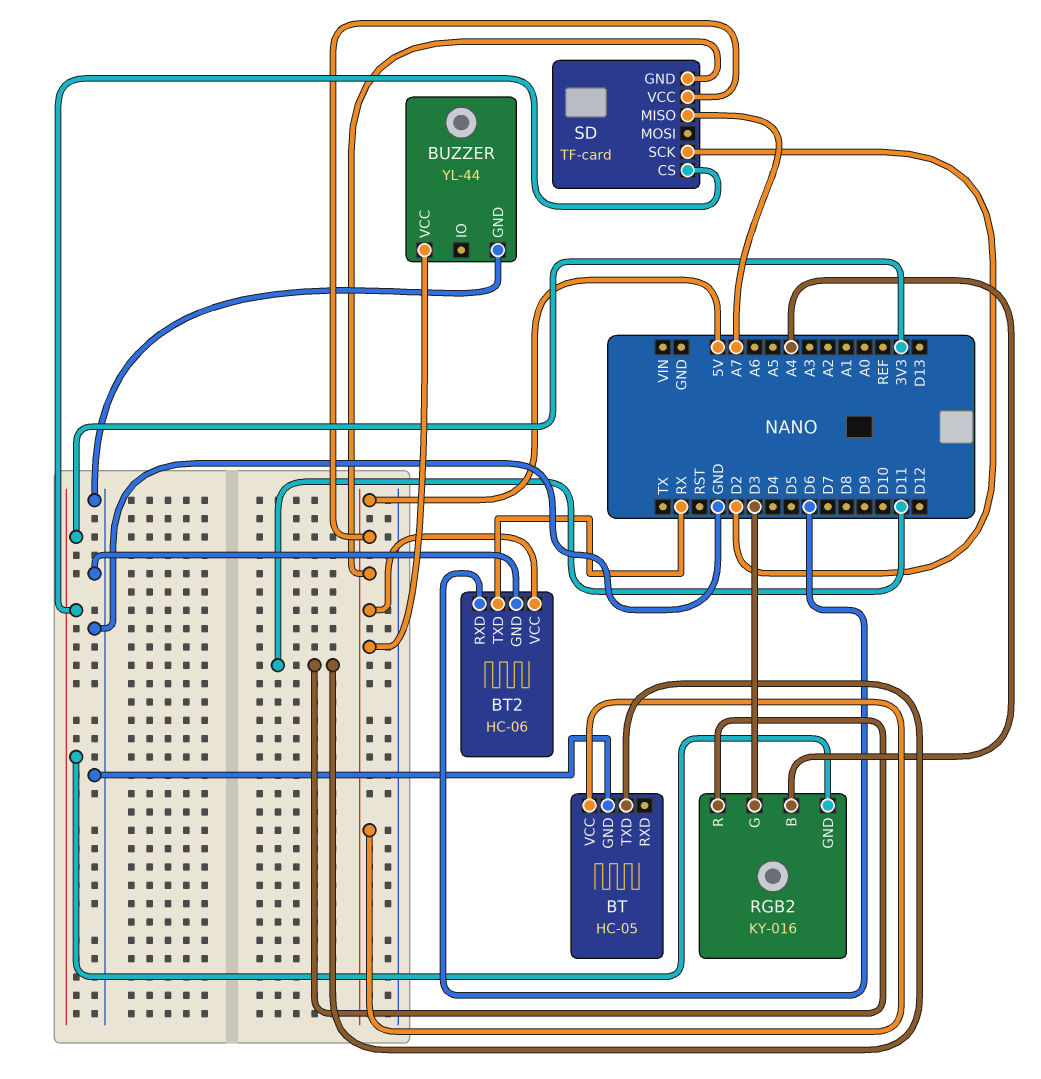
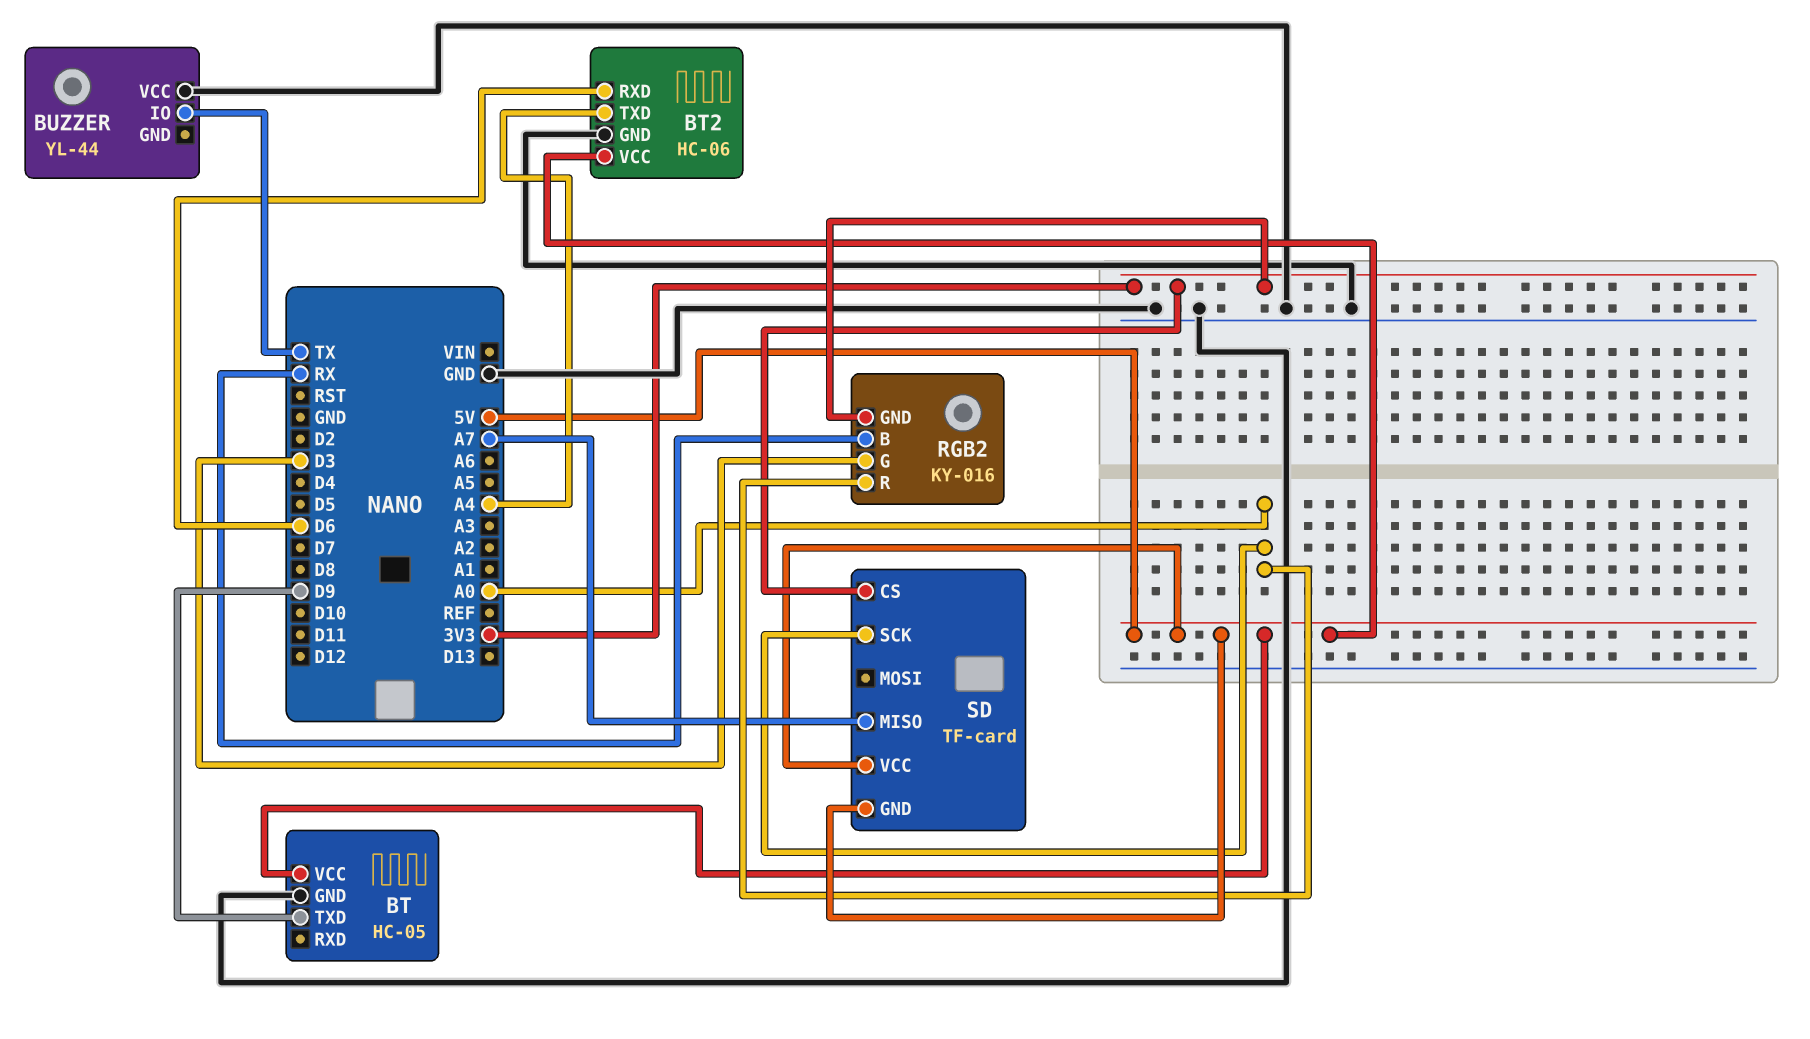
BT pin TXD: D11 -> D9
BT2 pin TXD: RX -> A4
BUZZER pin GND: GND -> none
BUZZER pin IO: none -> TX
BUZZER pin VCC: 5V -> GND
RGB2 pin B: A4 -> RX
RGB2 pin R: D11 -> A0
SD pin SCK: D2 -> A0

